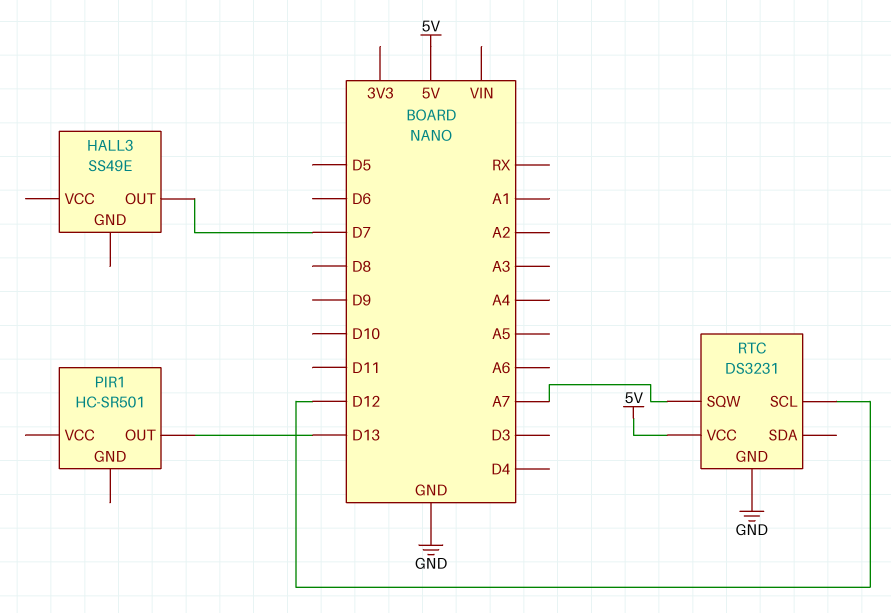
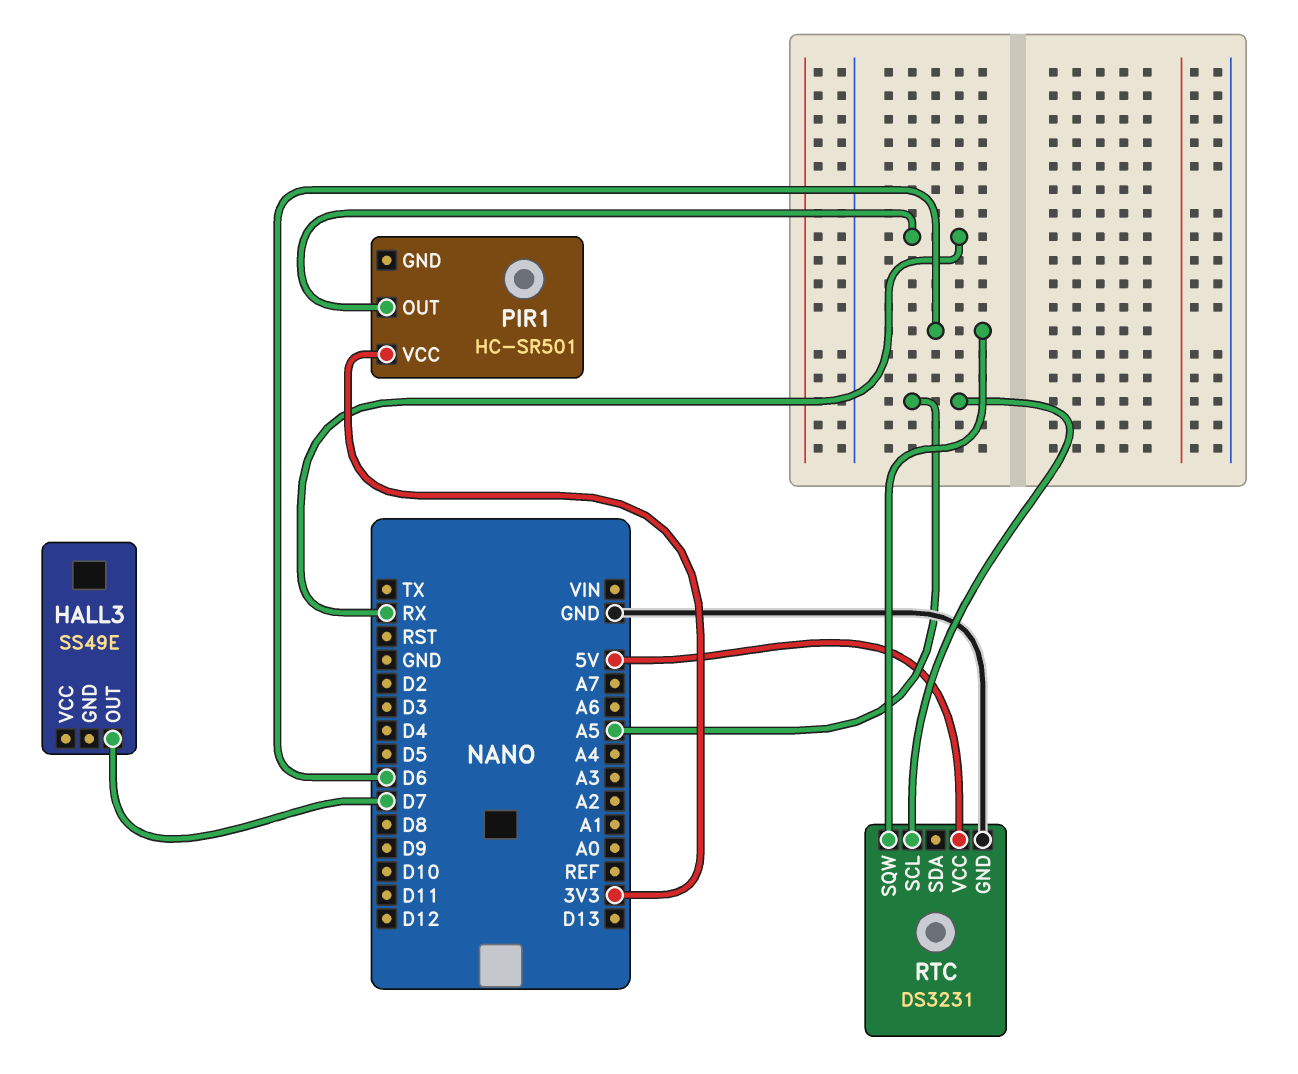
PIR1 pin OUT: D13 -> RX
PIR1 pin VCC: none -> 3V3
RTC pin SCL: D12 -> A5
RTC pin SQW: A7 -> D6

